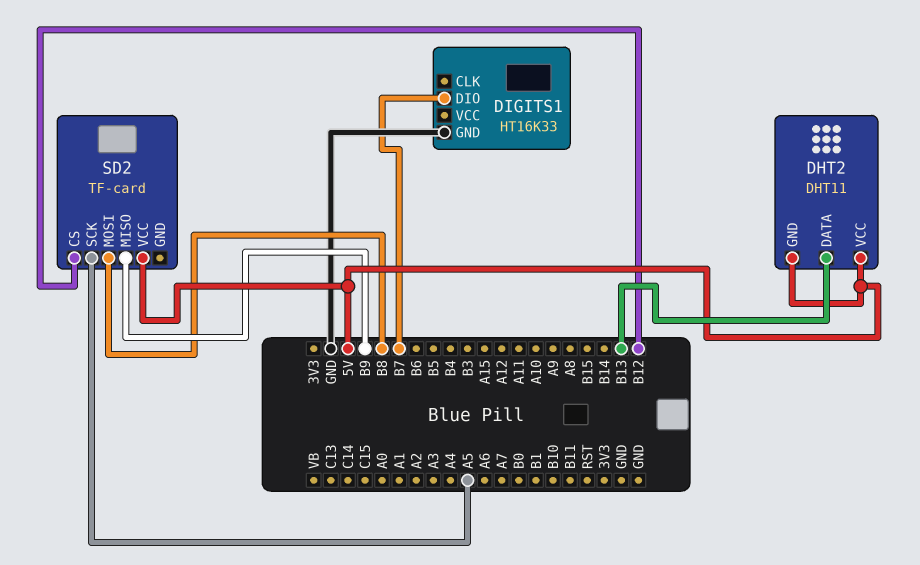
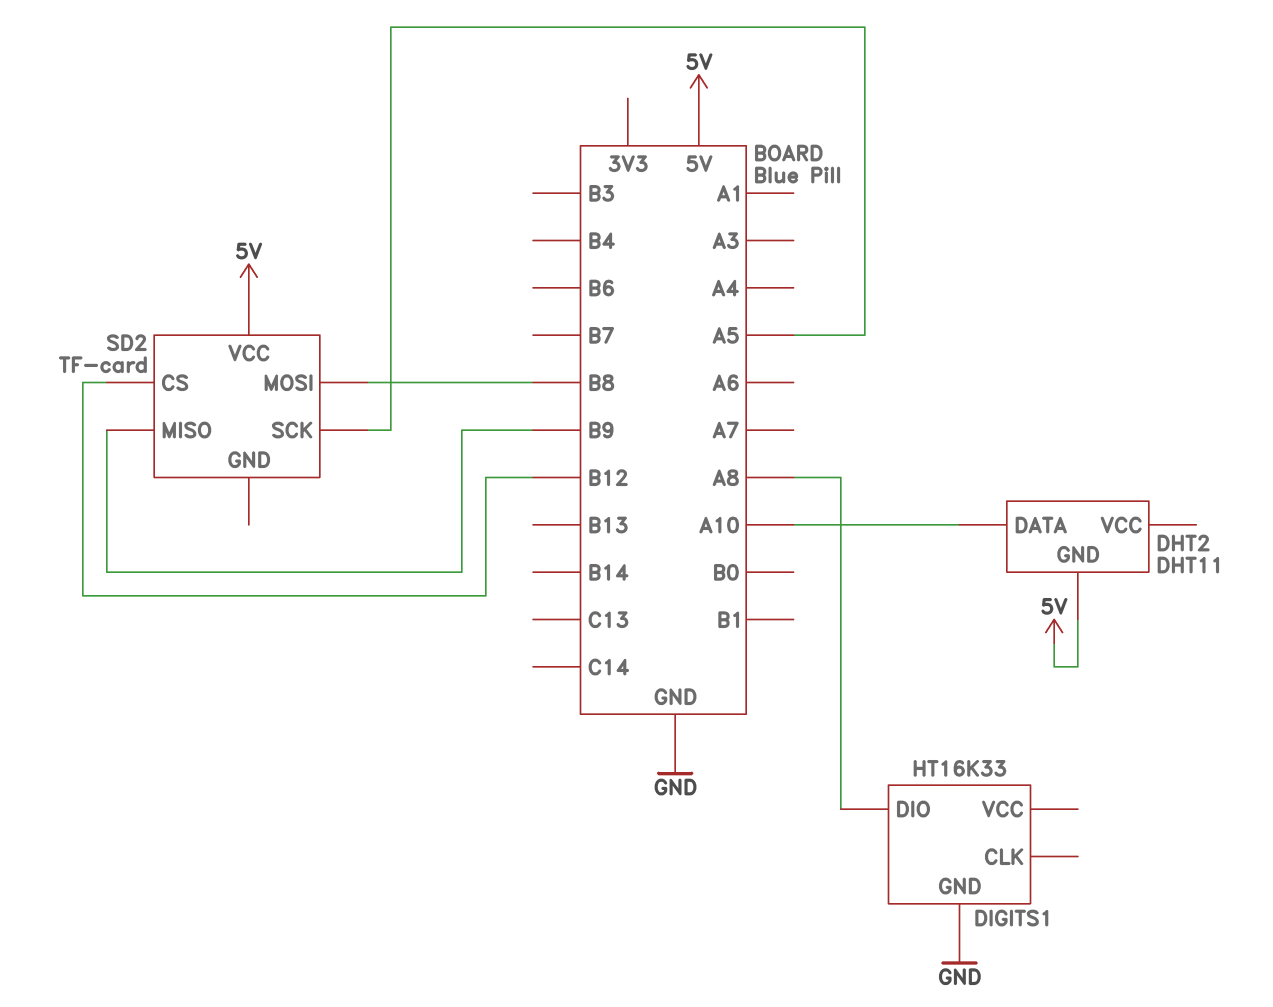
DHT2 pin DATA: B13 -> A10
DHT2 pin VCC: 5V -> none
DIGITS1 pin DIO: B7 -> A8

